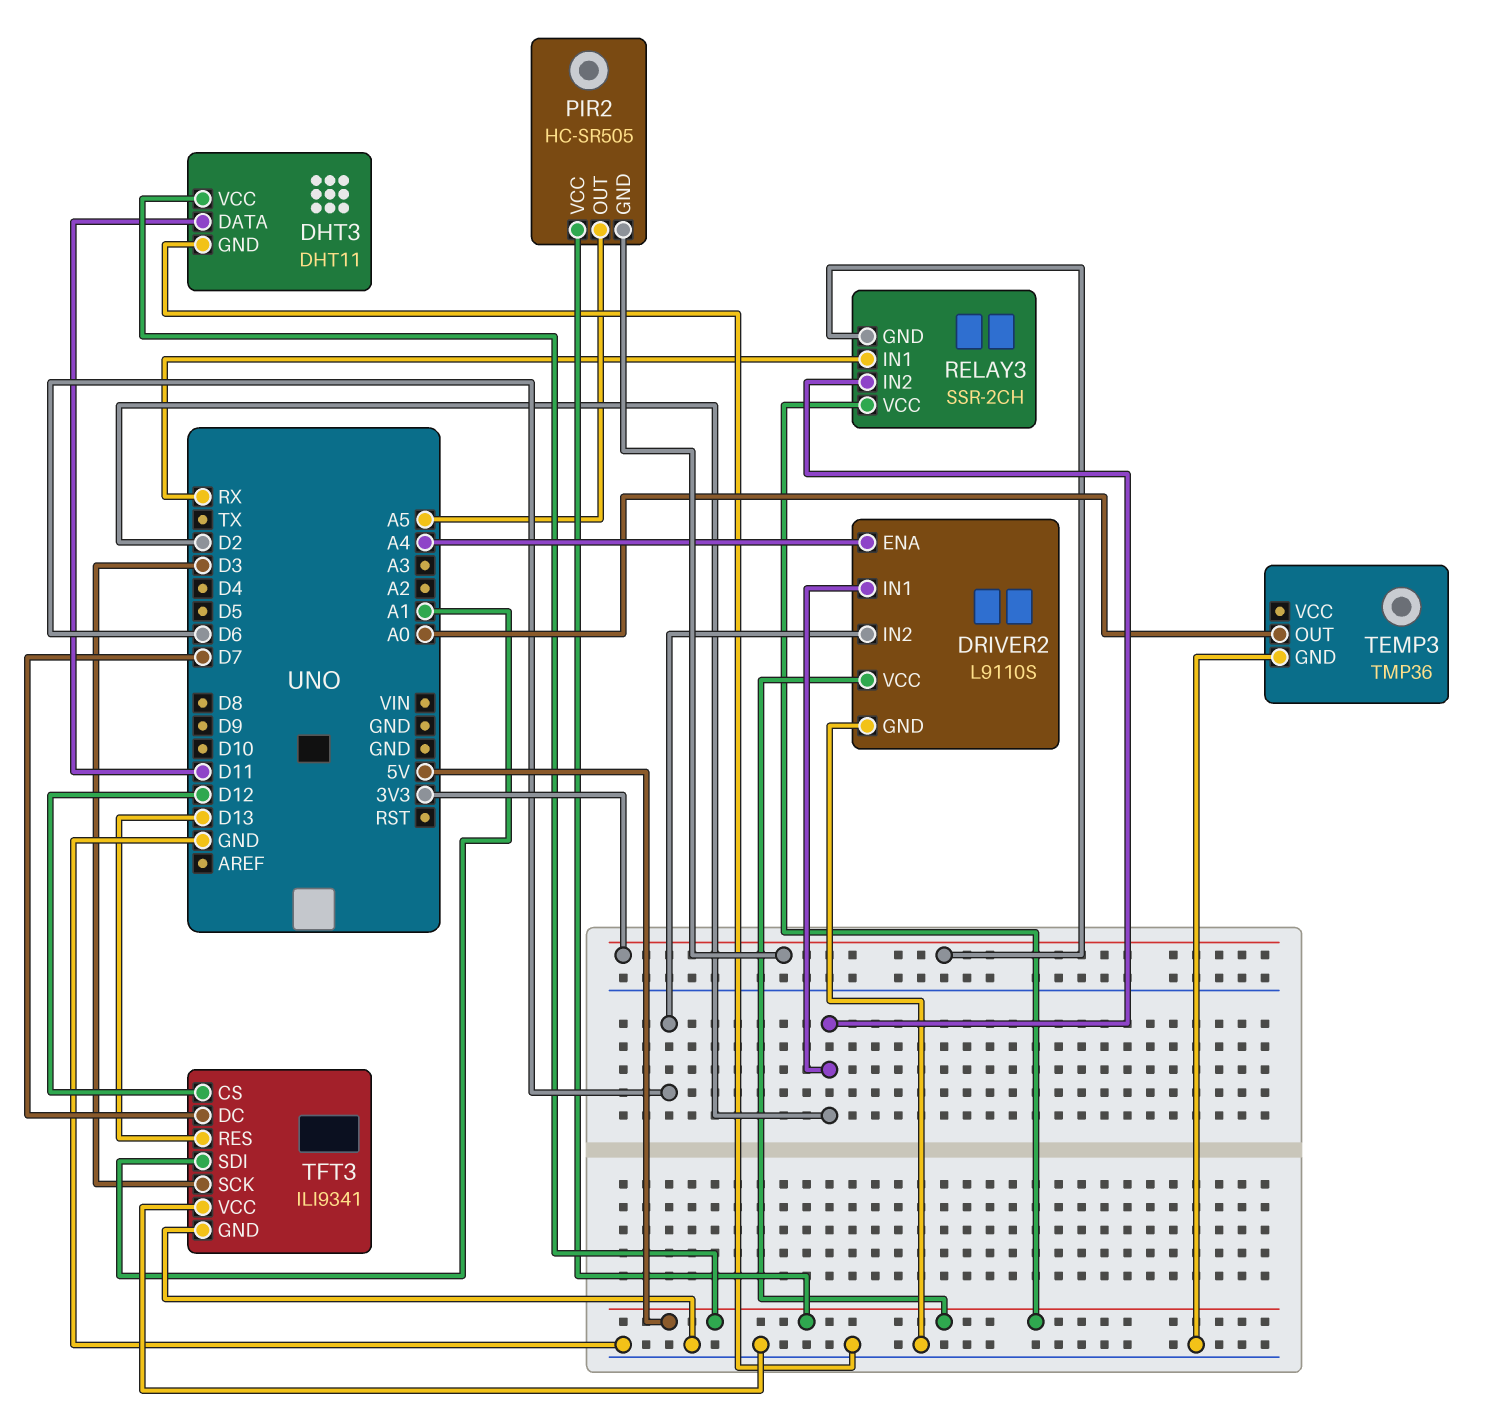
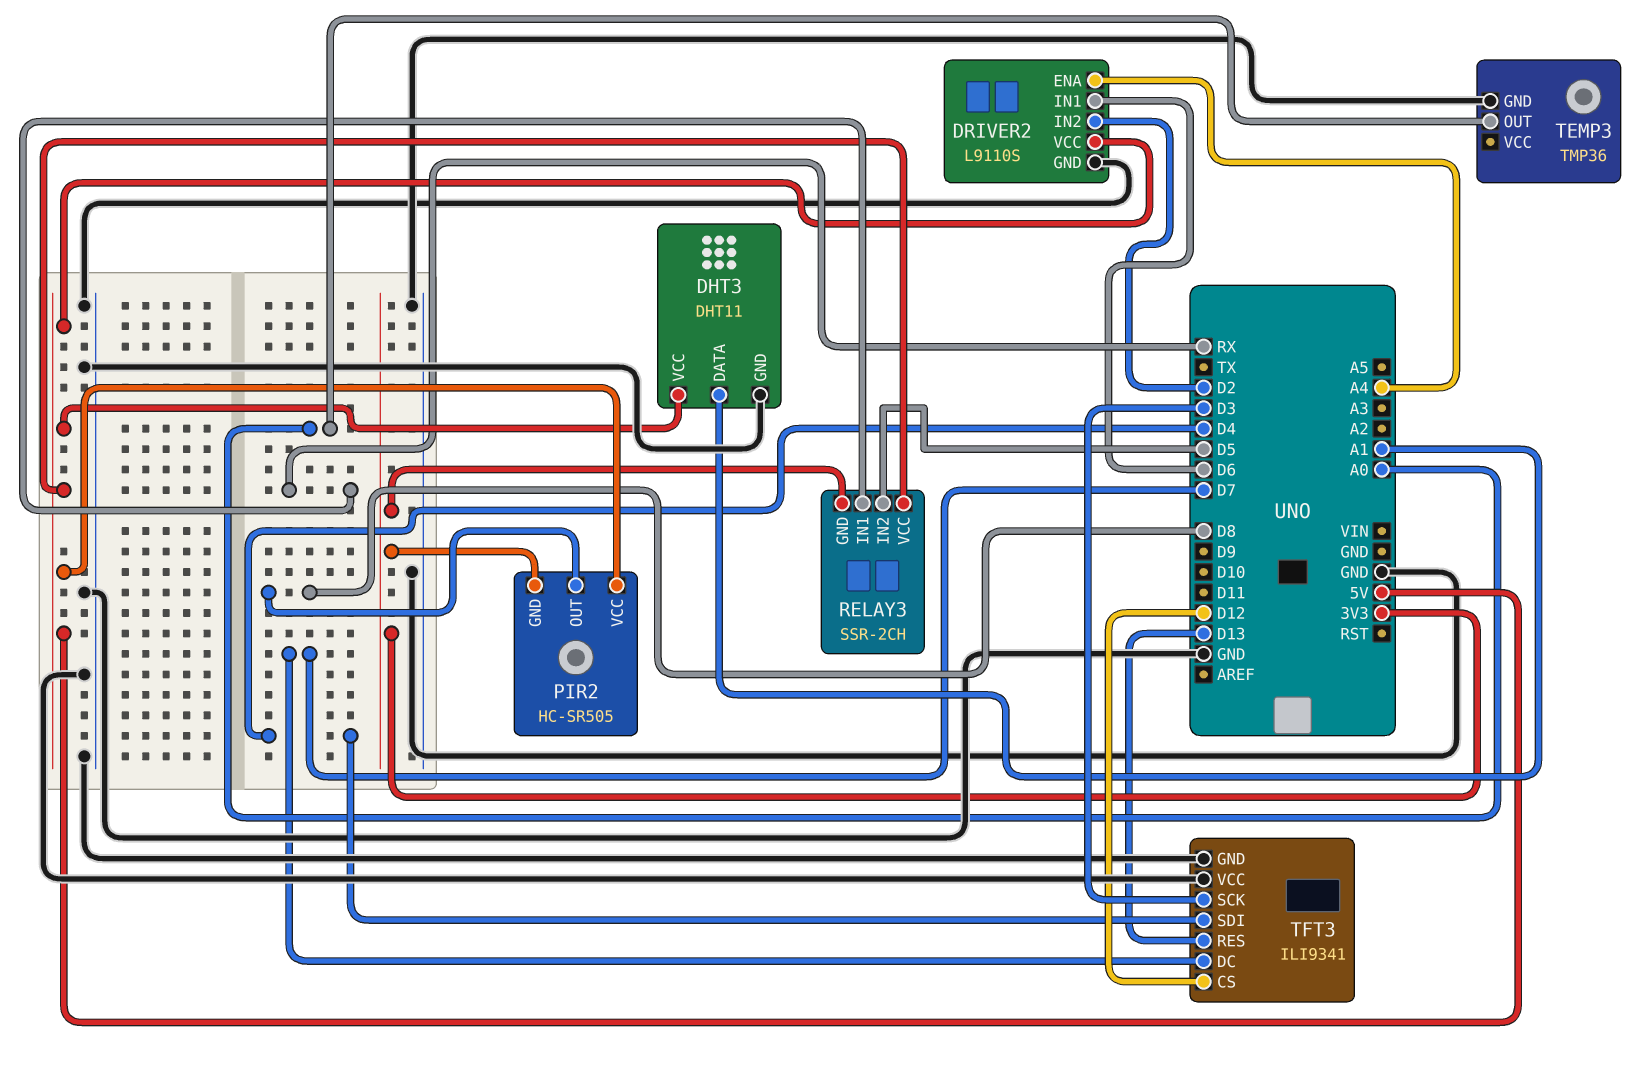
DHT3 pin DATA: D11 -> A1
DRIVER2 pin IN1: D2 -> D6
DRIVER2 pin IN2: D6 -> D2
PIR2 pin OUT: A5 -> D8
RELAY3 pin IN2: D2 -> D5
TFT3 pin SDI: A1 -> D4

